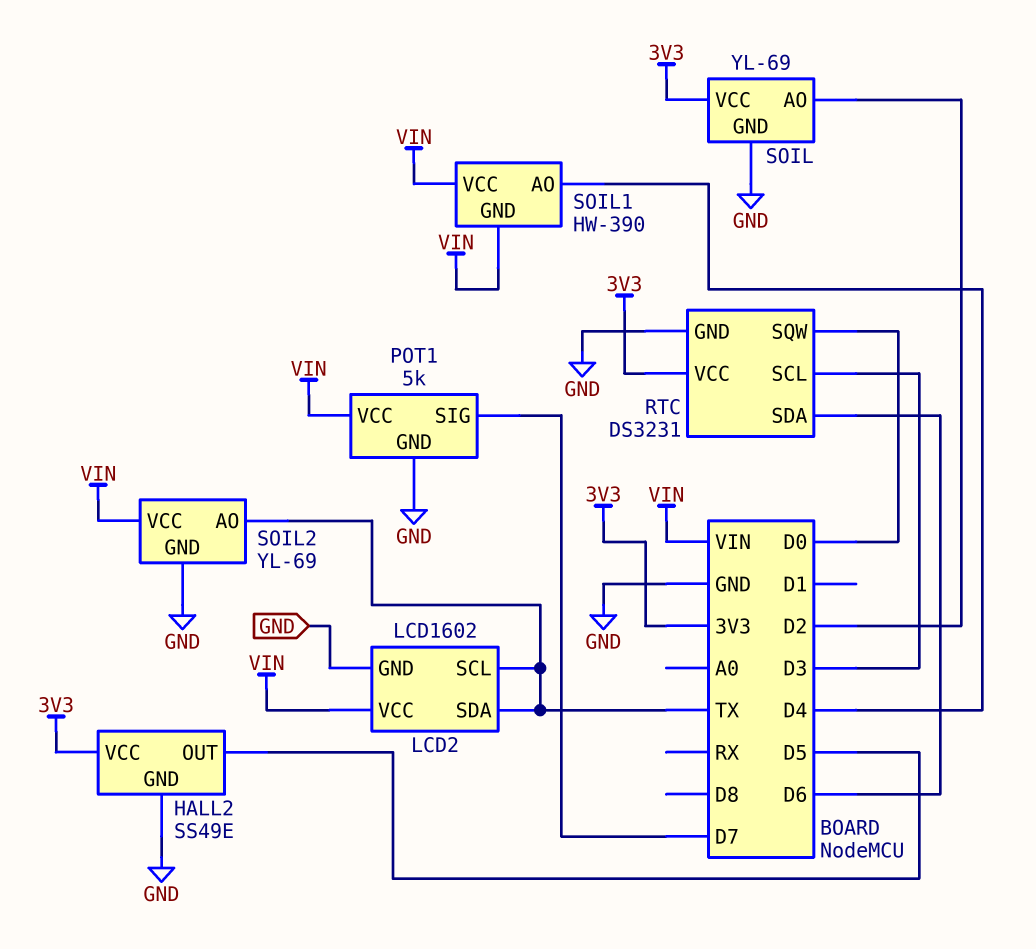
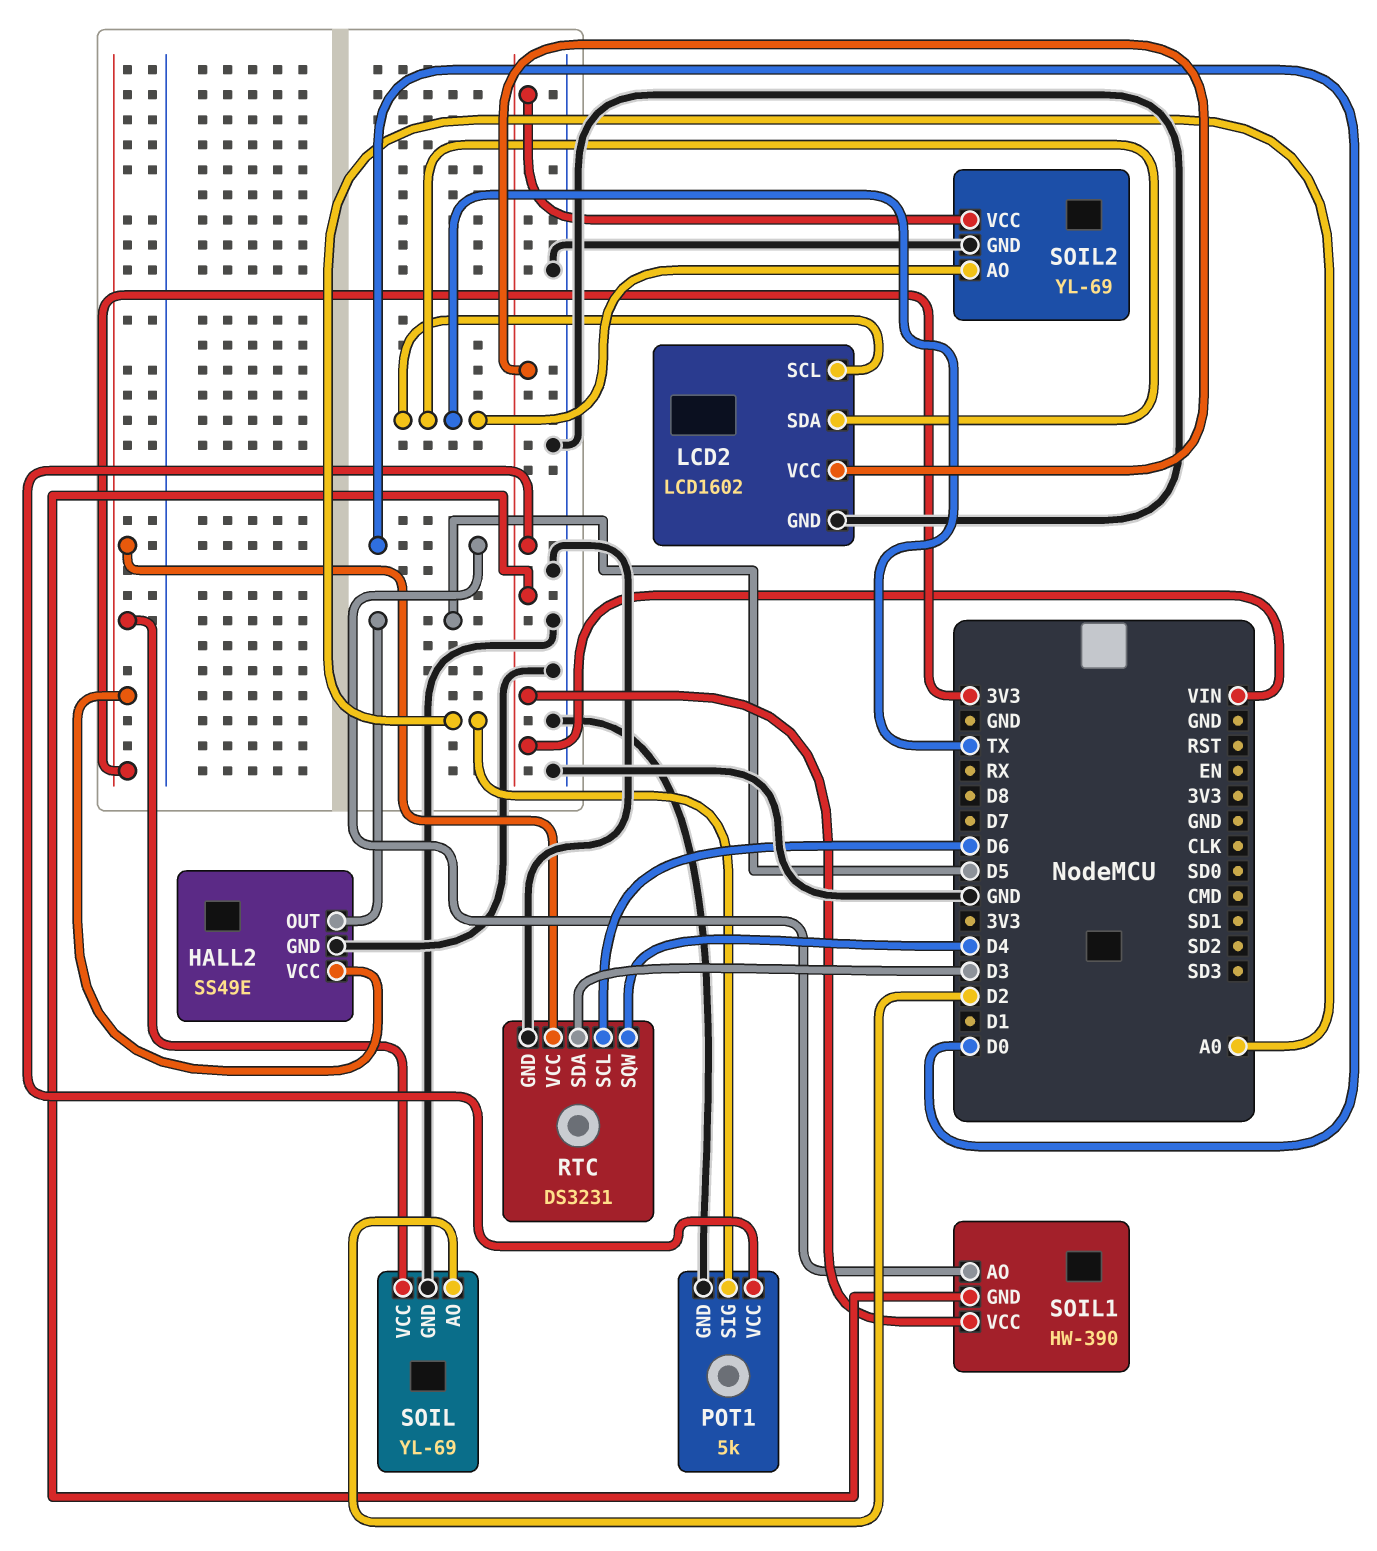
POT1 pin SIG: D7 -> A0
RTC pin SCL: D3 -> D6
RTC pin SDA: D6 -> D3
RTC pin SQW: D0 -> D4
SOIL1 pin AO: D4 -> D0

